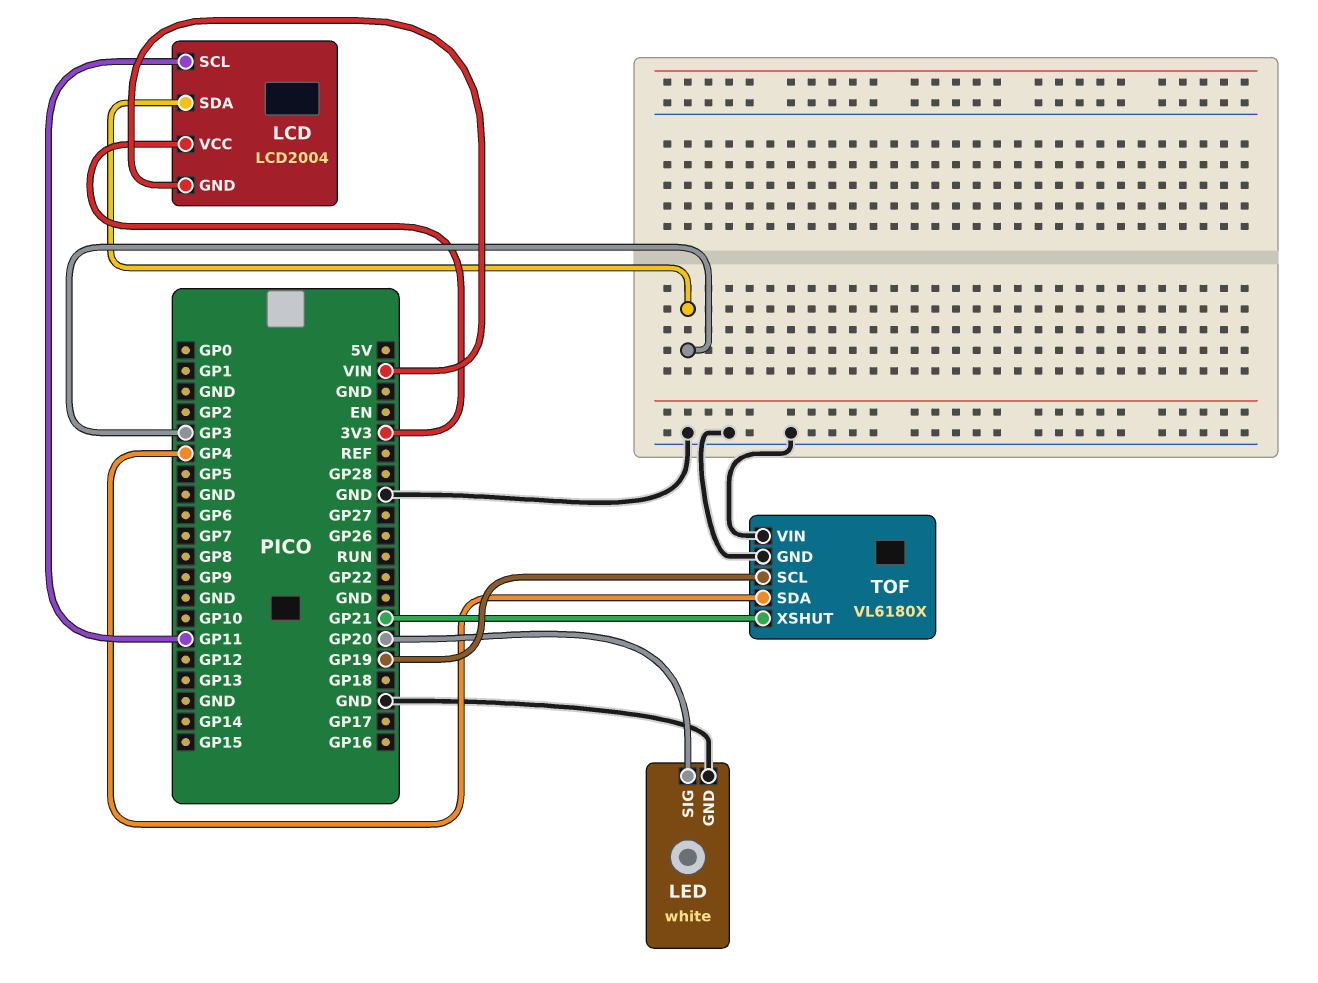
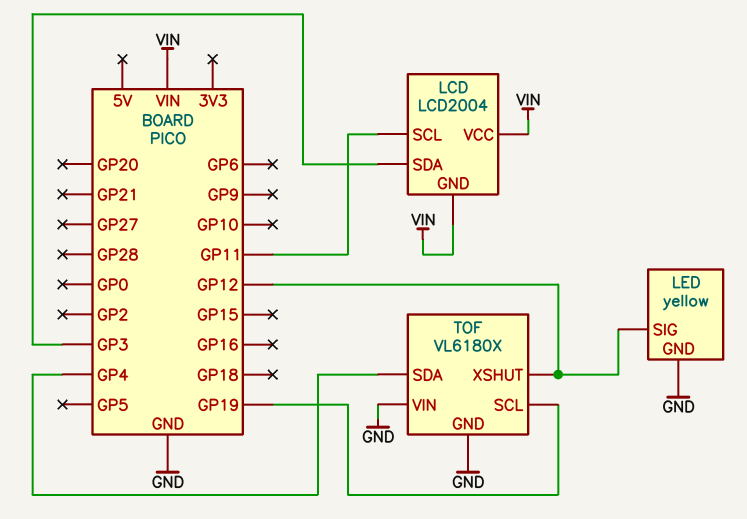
LCD pin VCC: 3V3 -> VIN
LED: white -> yellow
LED pin SIG: GP20 -> GP12
TOF pin XSHUT: GP21 -> GP12

